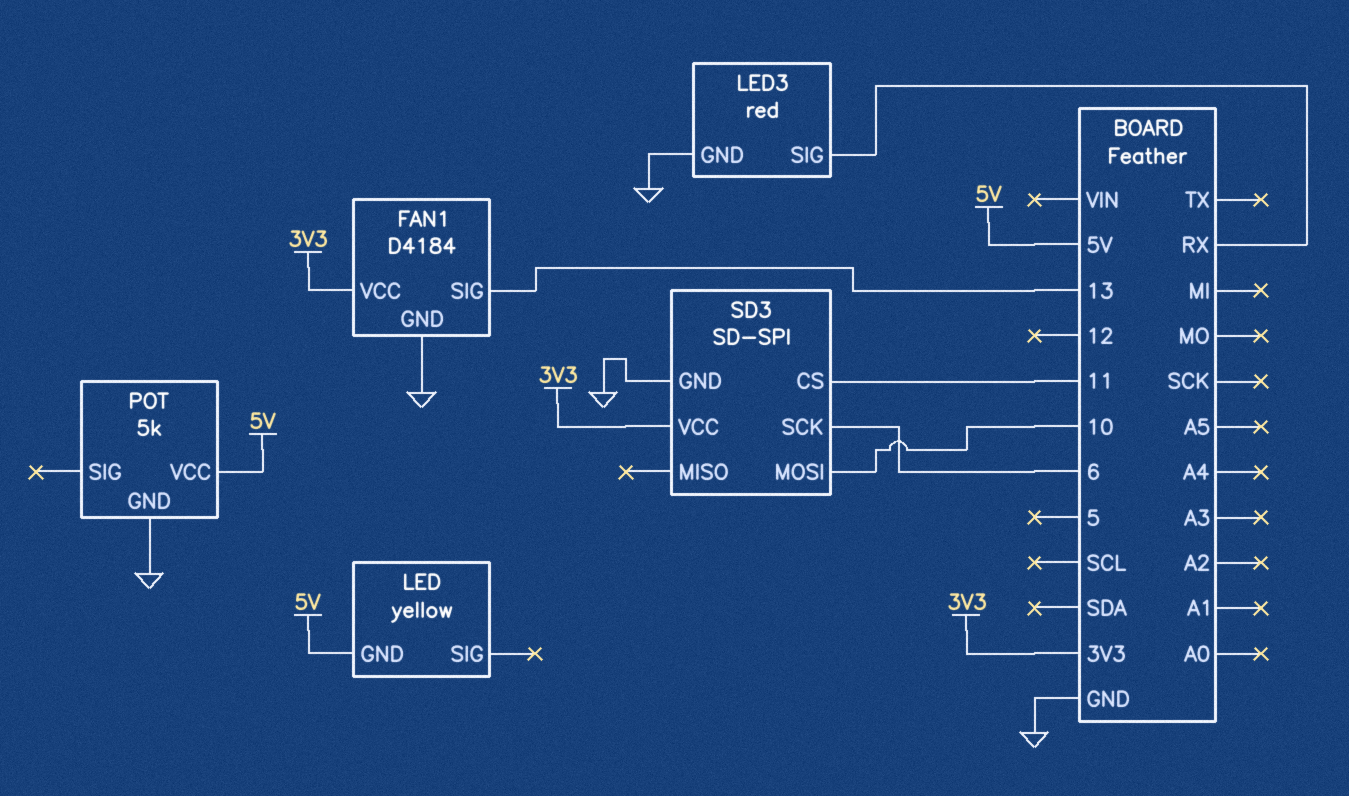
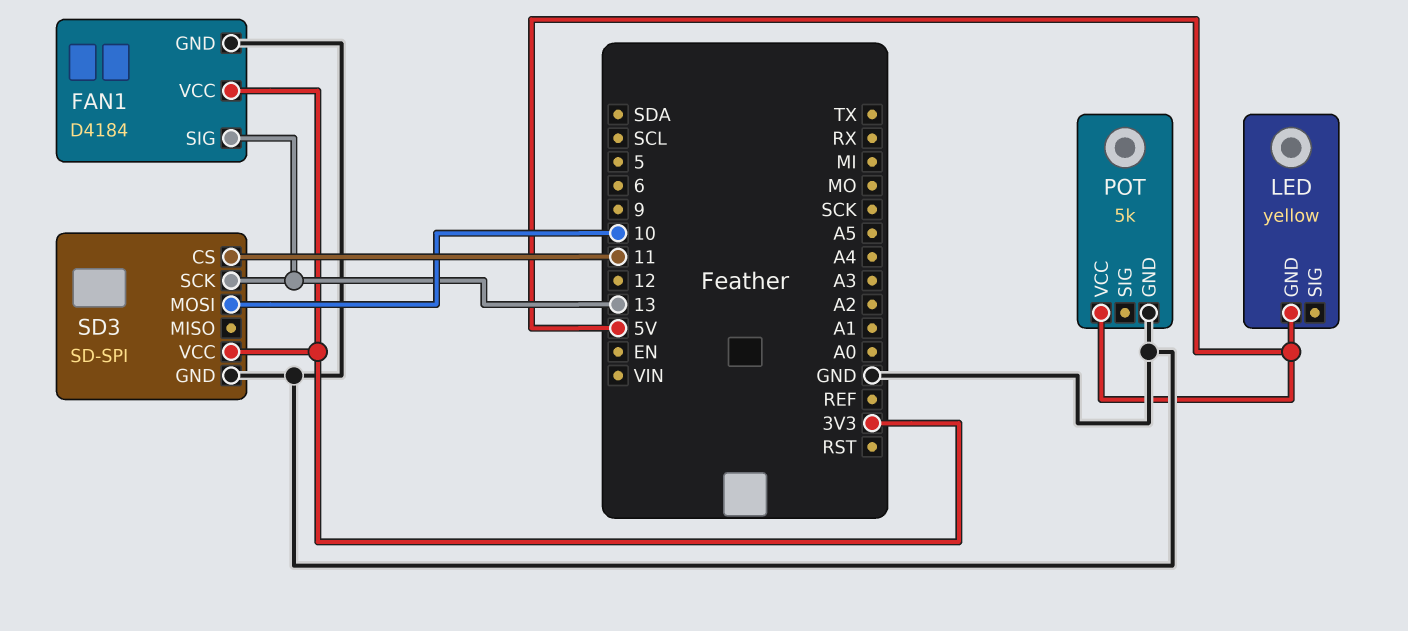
LED3: red -> none
LED3 pin GND: GND -> none
LED3 pin SIG: RX -> none
SD3 pin SCK: 6 -> 13

